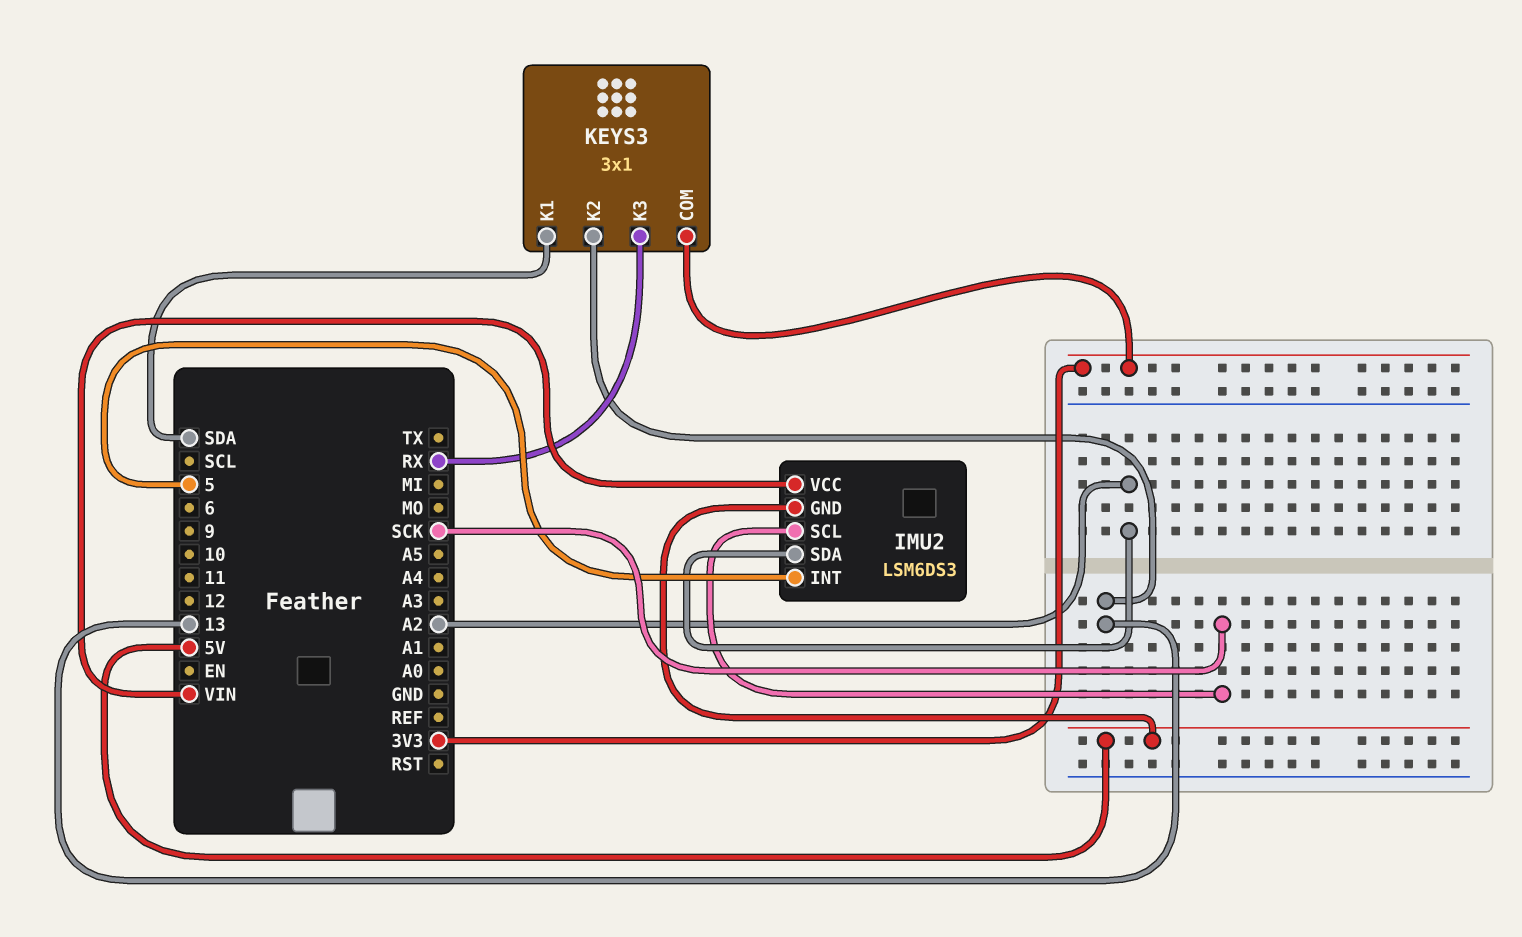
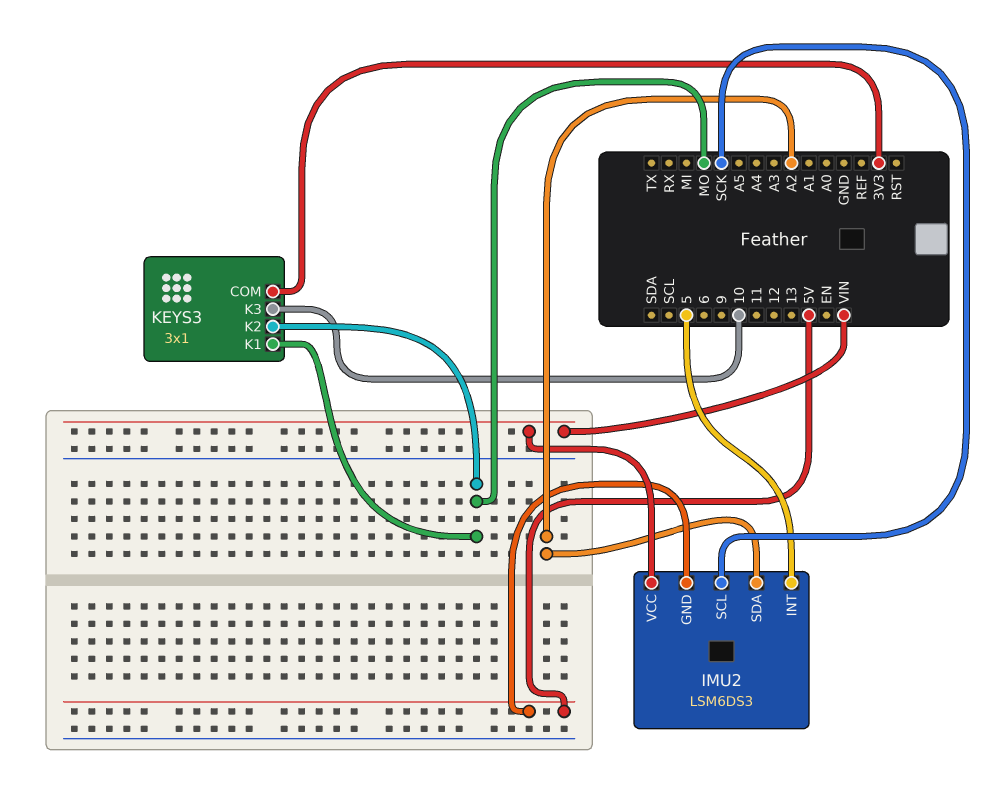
KEYS3 pin K1: SDA -> MO
KEYS3 pin K2: 13 -> MO
KEYS3 pin K3: RX -> 10

